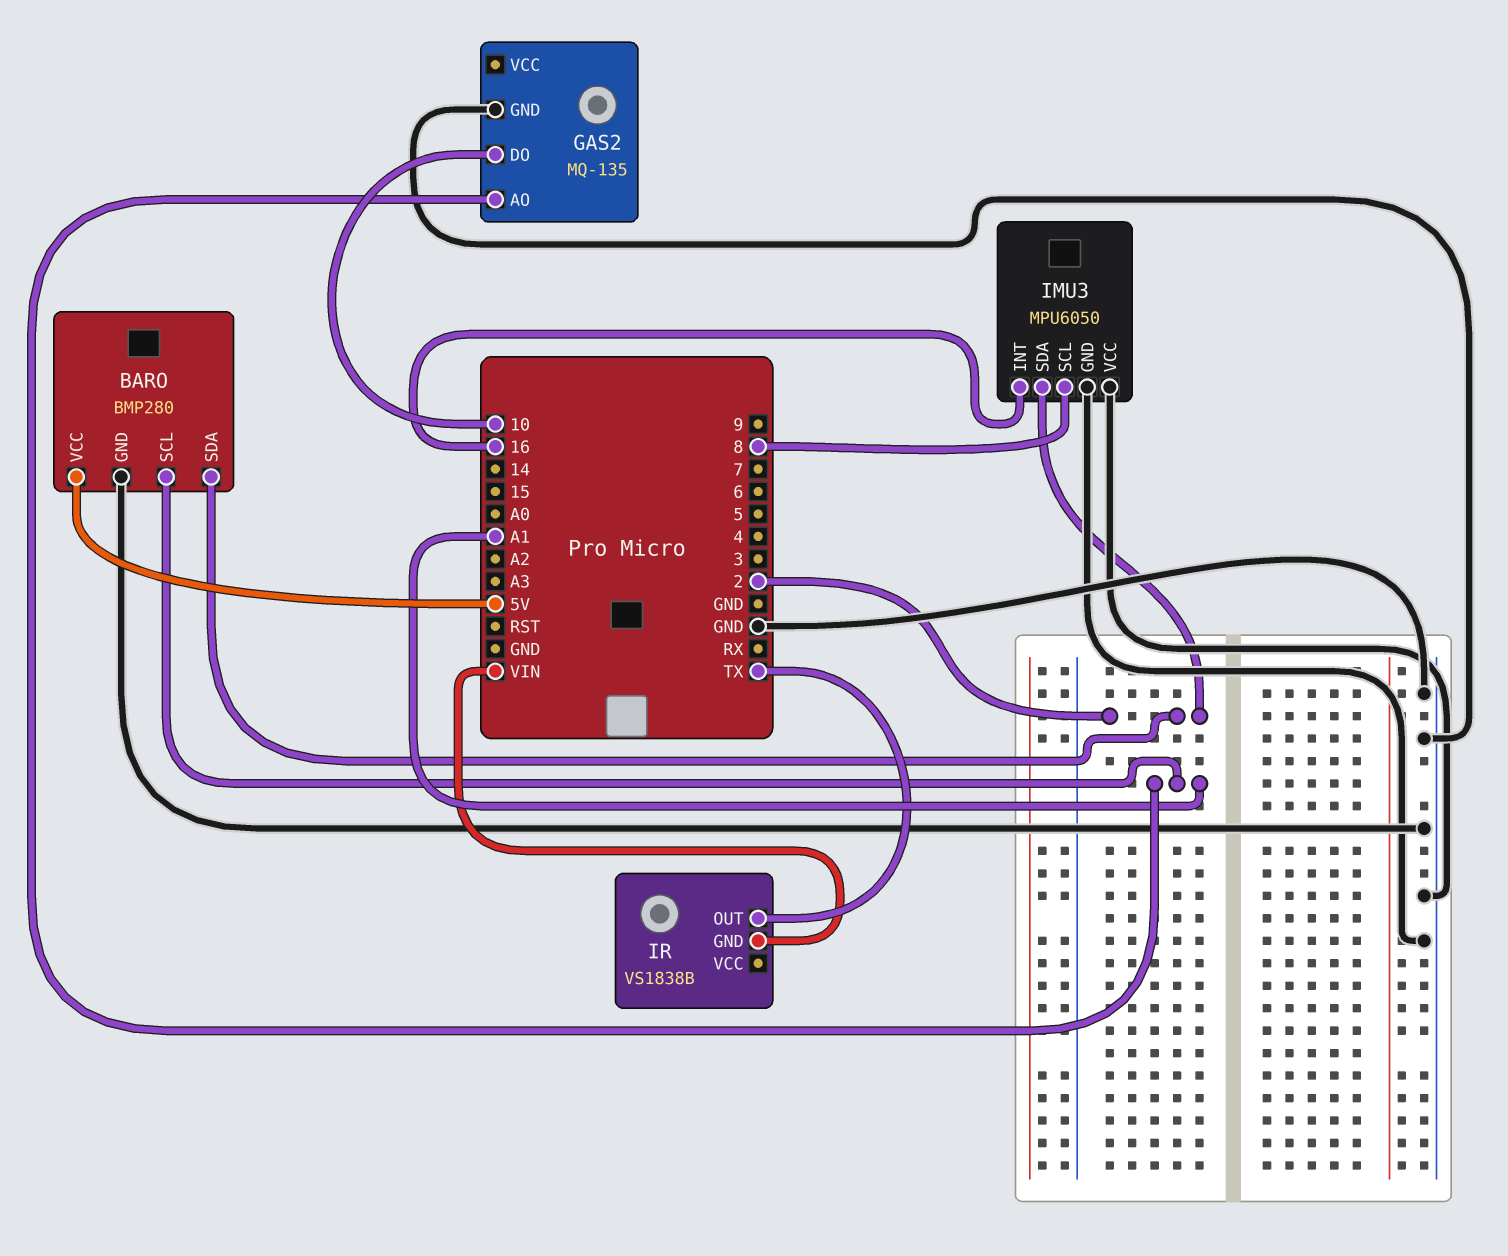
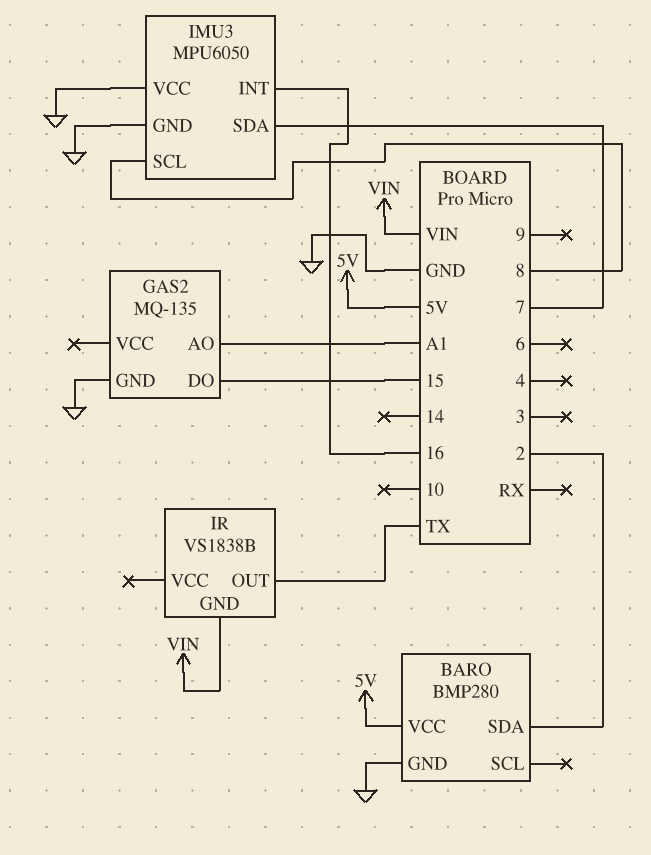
BARO pin SCL: A1 -> none
GAS2 pin DO: 10 -> 15
IMU3 pin SDA: 2 -> 7

